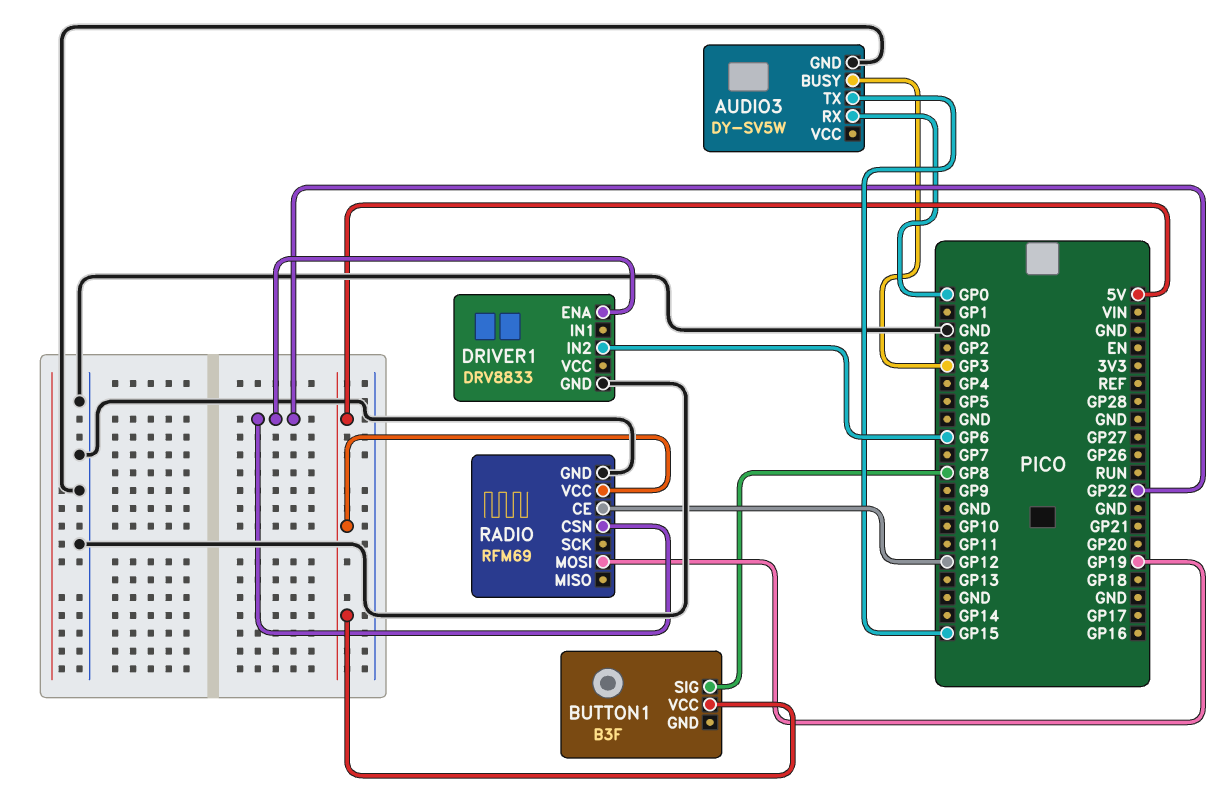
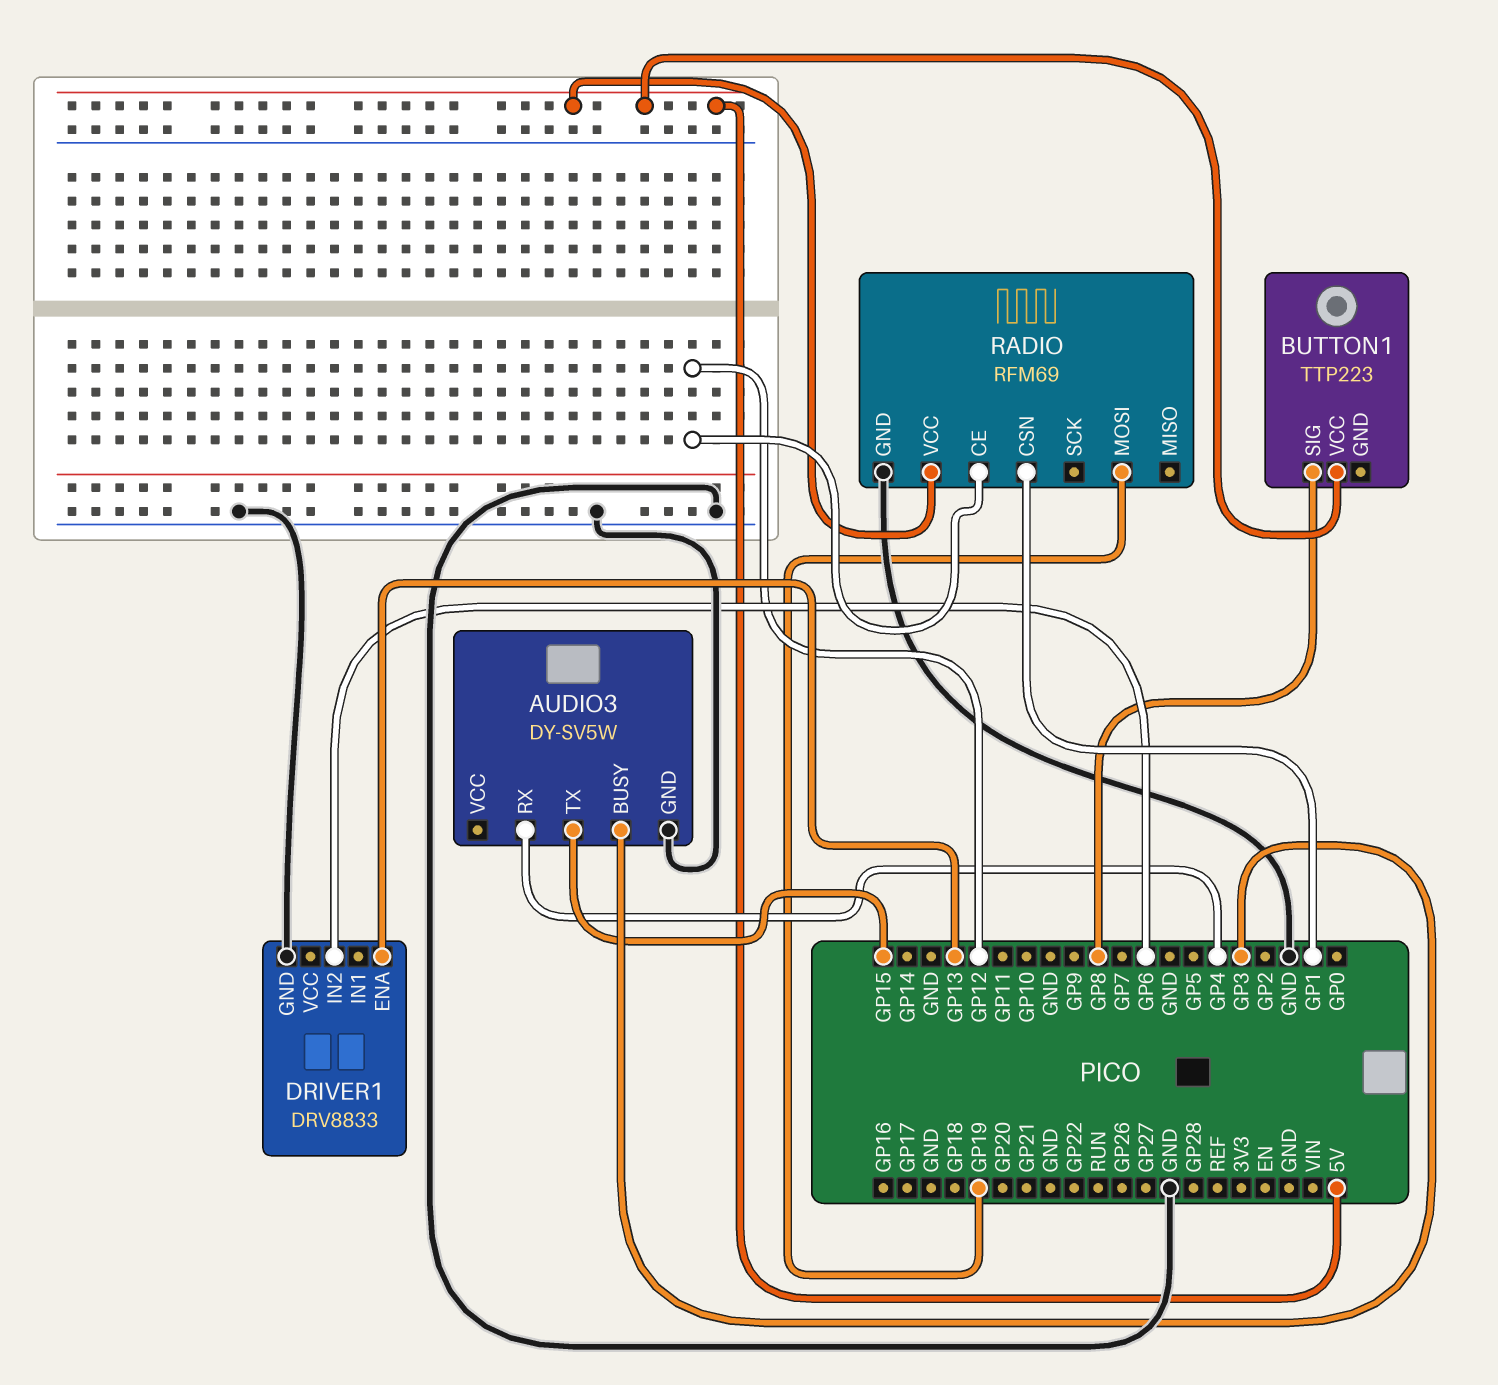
AUDIO3 pin RX: GP0 -> GP4
BUTTON1: B3F -> TTP223
DRIVER1 pin ENA: GP22 -> GP13
RADIO pin CSN: GP22 -> GP1

